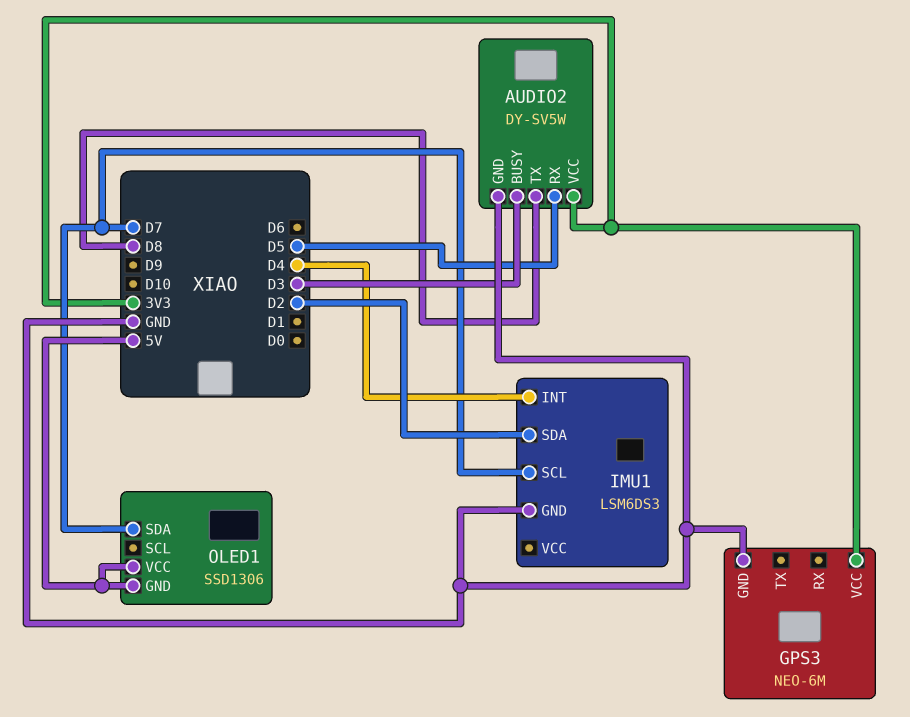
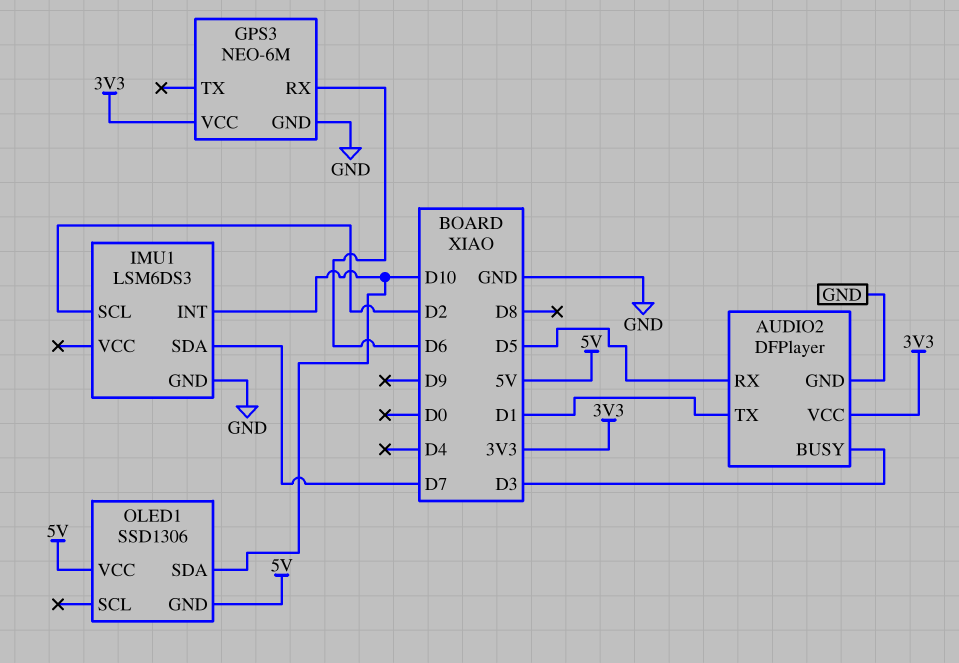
AUDIO2: DY-SV5W -> DFPlayer
AUDIO2 pin TX: D8 -> D1
GPS3 pin RX: none -> D6
IMU1 pin INT: D4 -> D10
IMU1 pin SCL: D7 -> D2
IMU1 pin SDA: D2 -> D7
OLED1 pin SDA: D7 -> D10

